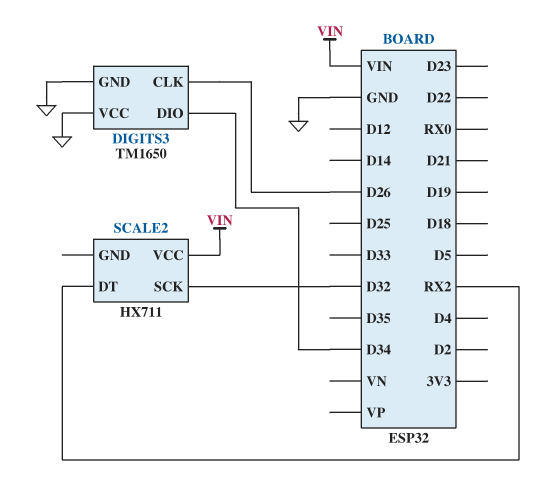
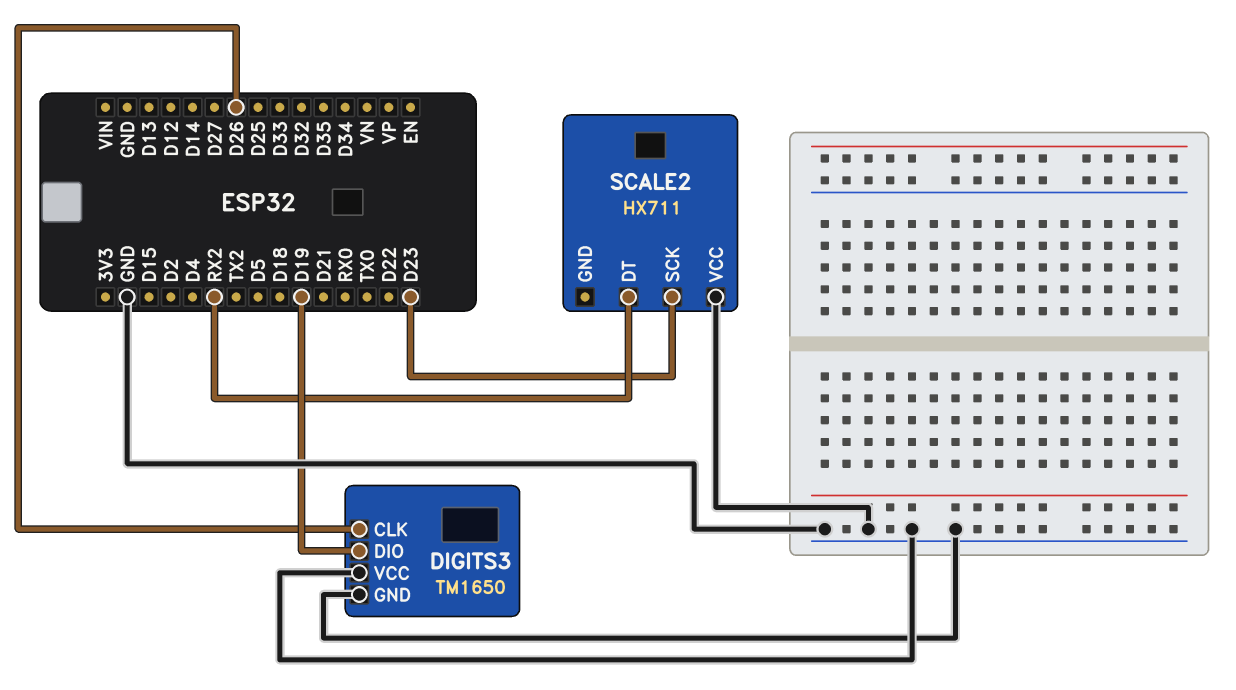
DIGITS3 pin DIO: D34 -> D19
SCALE2 pin SCK: D32 -> D23
SCALE2 pin VCC: VIN -> GND

